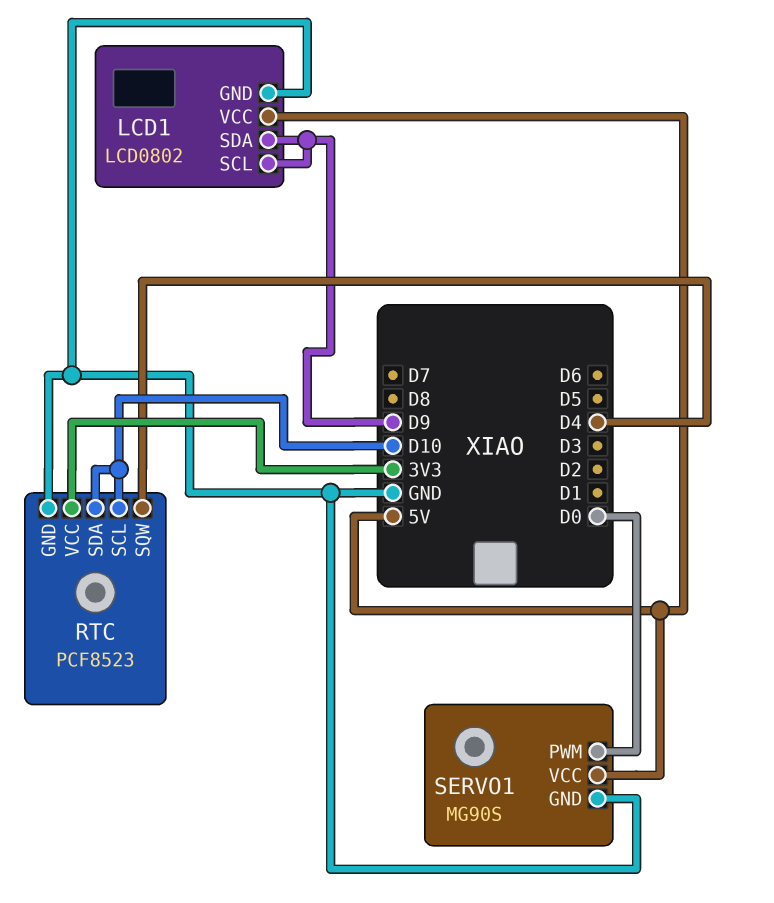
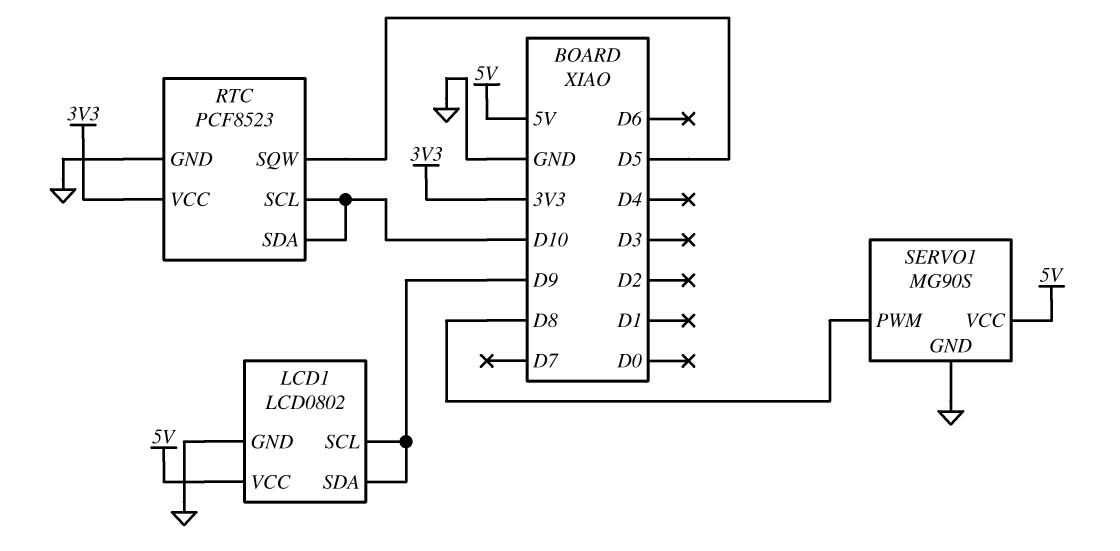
RTC pin SQW: D4 -> D5
SERVO1 pin PWM: D0 -> D8

